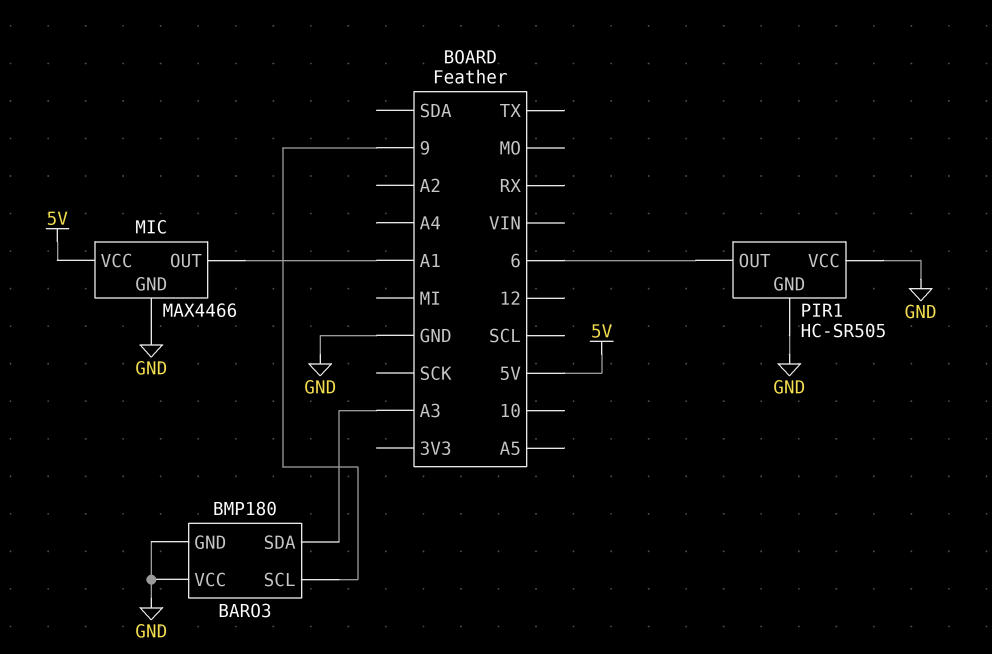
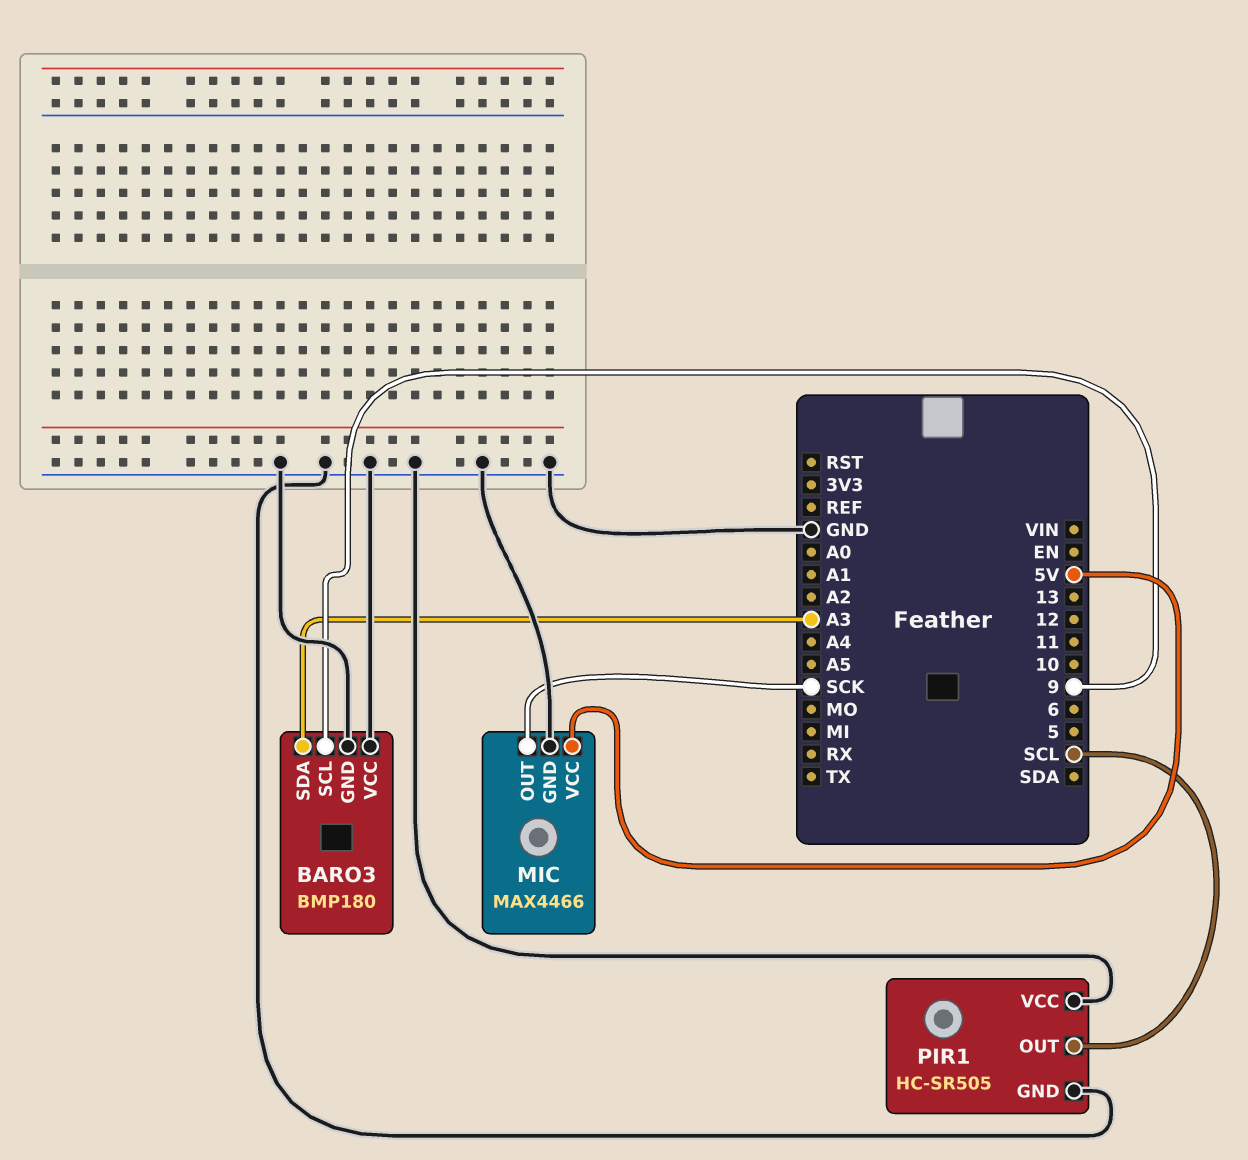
MIC pin OUT: A1 -> SCK
PIR1 pin OUT: 6 -> SCL

